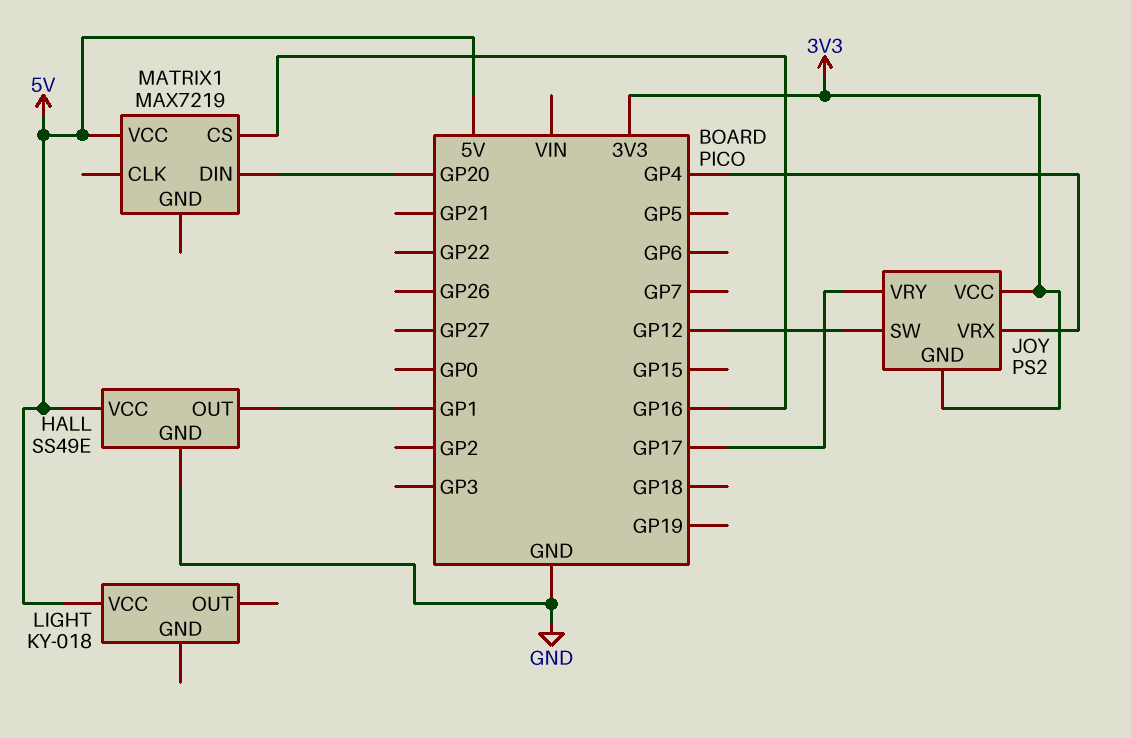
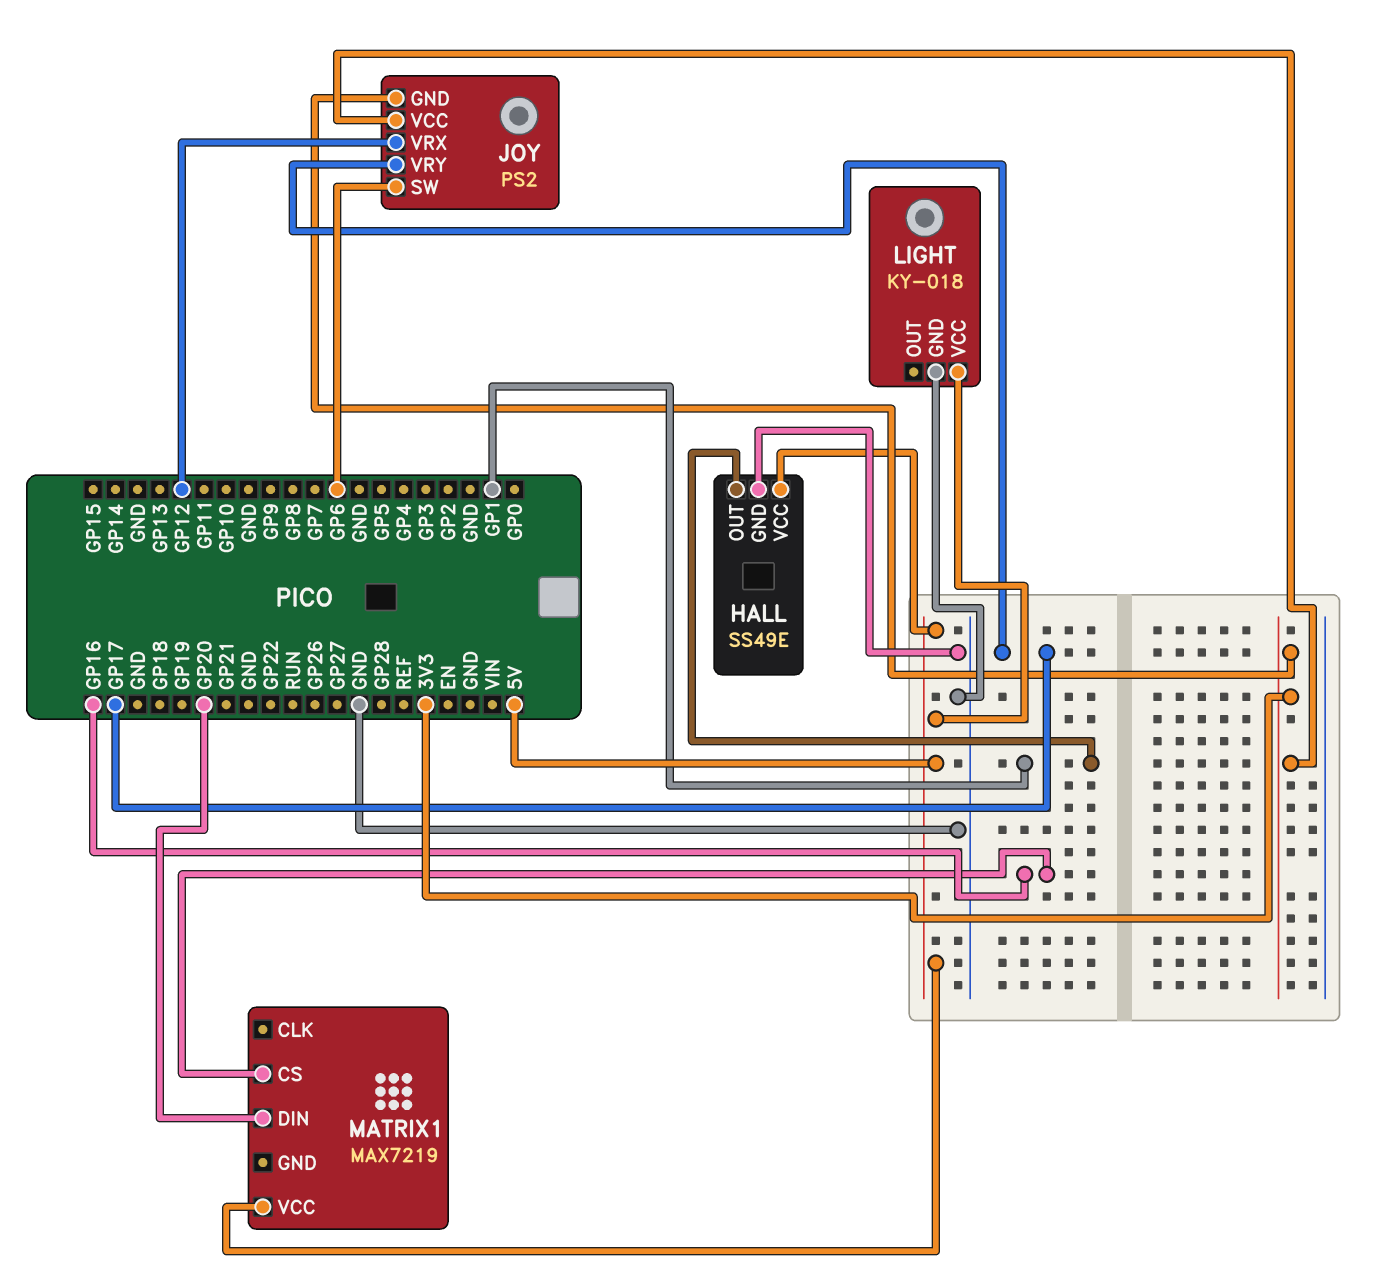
JOY pin SW: GP12 -> GP6
JOY pin VRX: GP4 -> GP12
LIGHT pin GND: none -> GND

